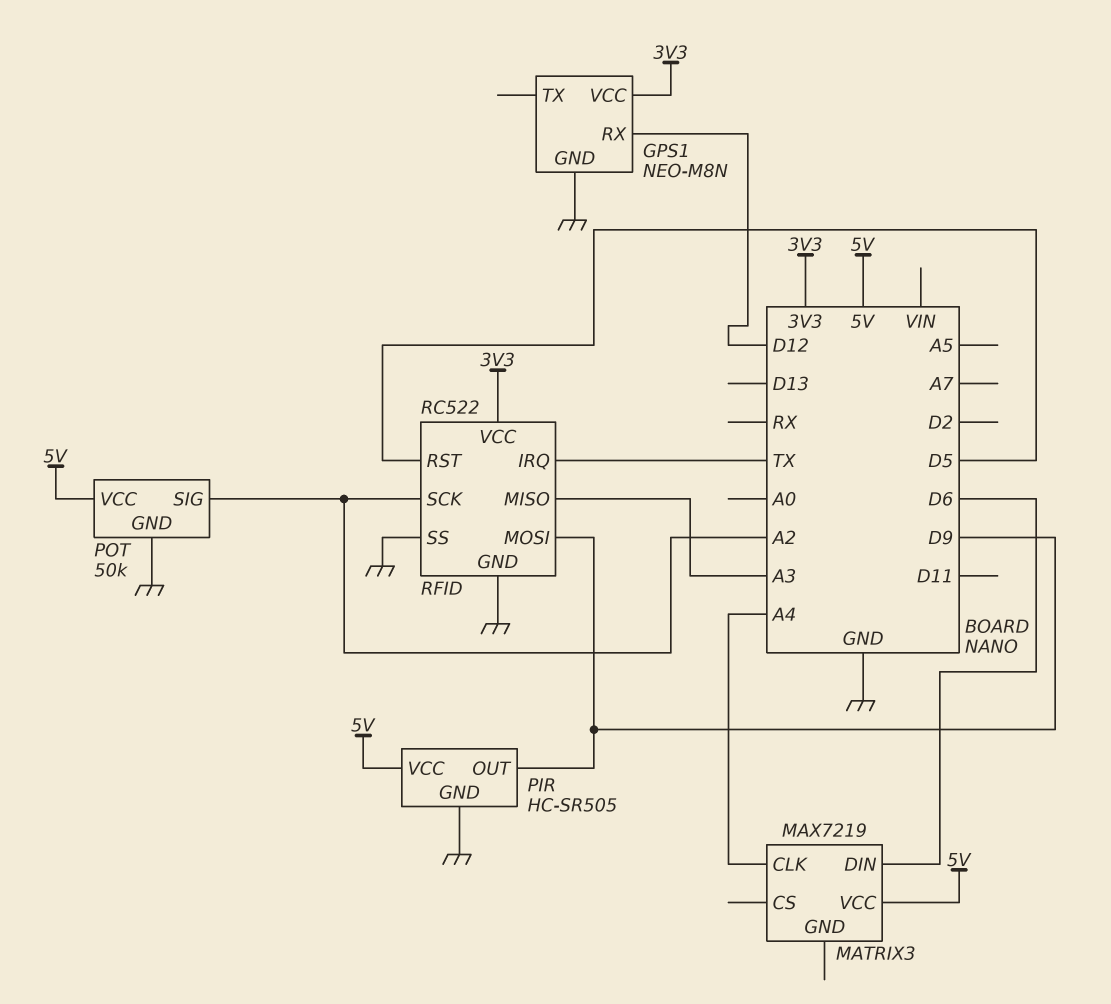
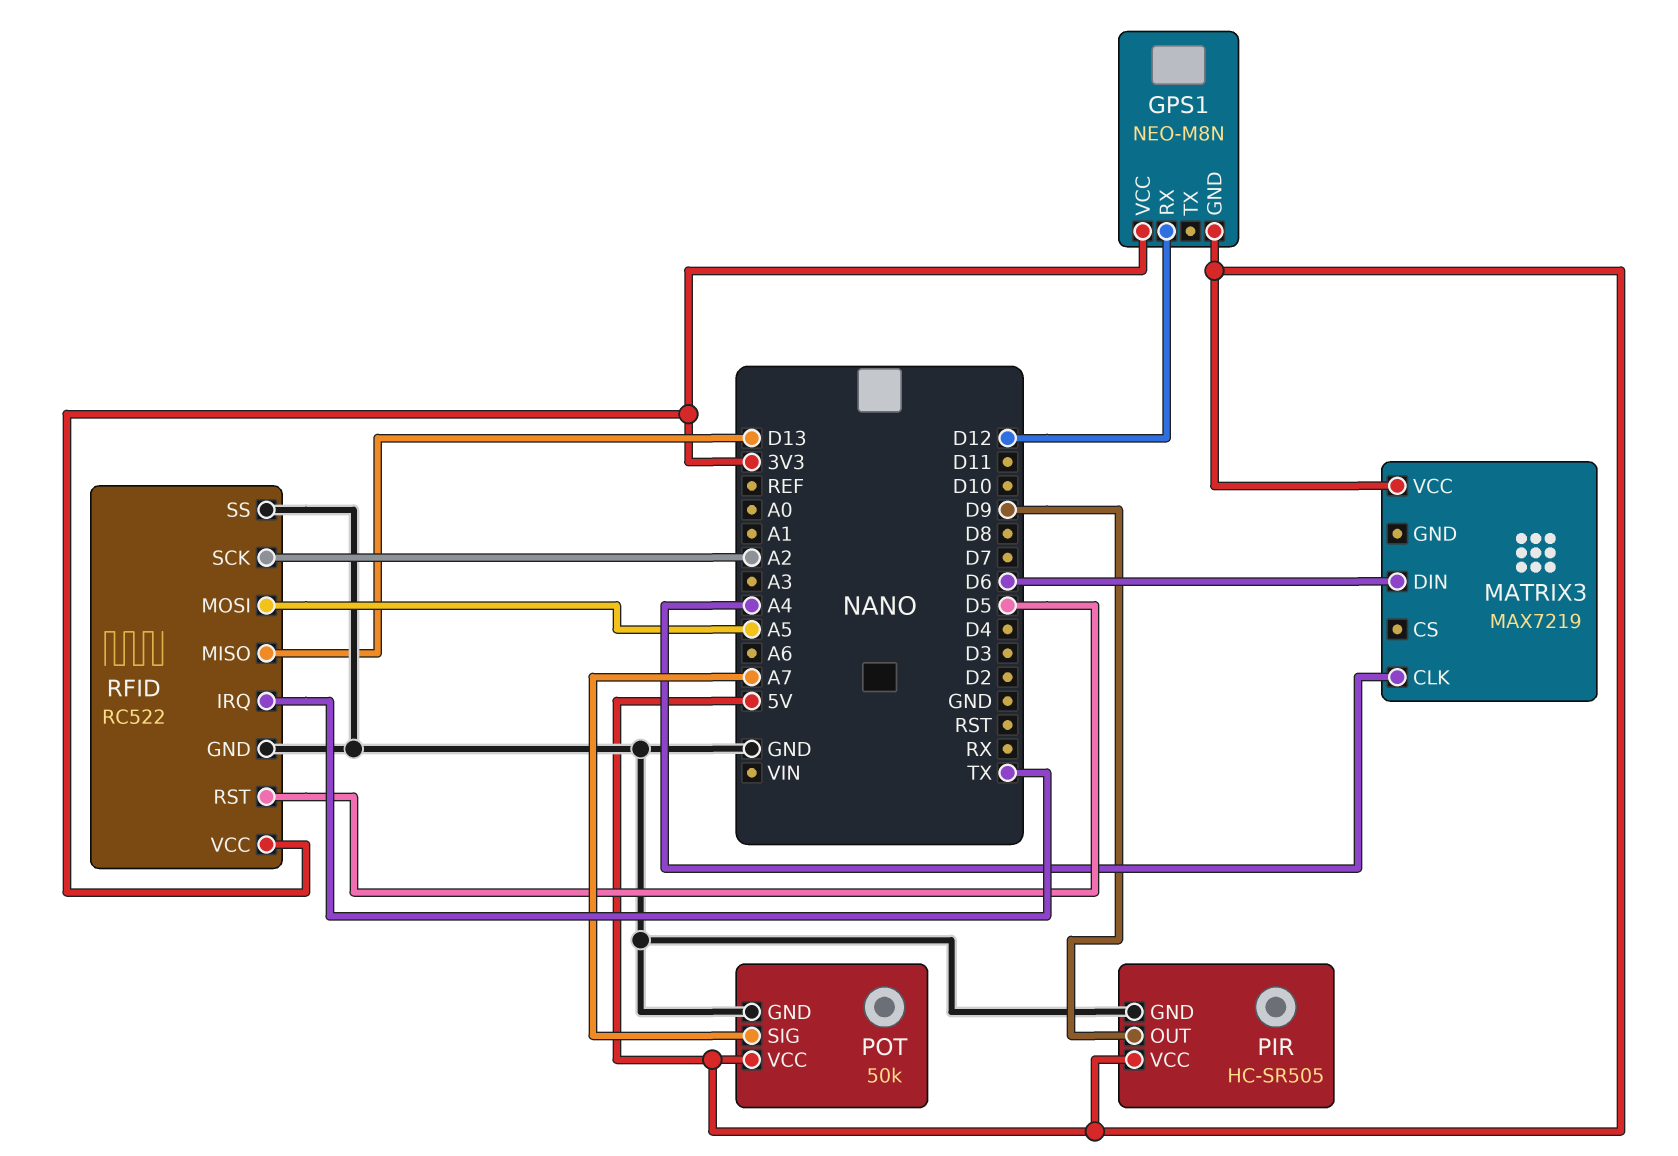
GPS1 pin GND: GND -> 5V
POT pin SIG: A2 -> A7
RFID pin MISO: A3 -> D13
RFID pin MOSI: D9 -> A5

